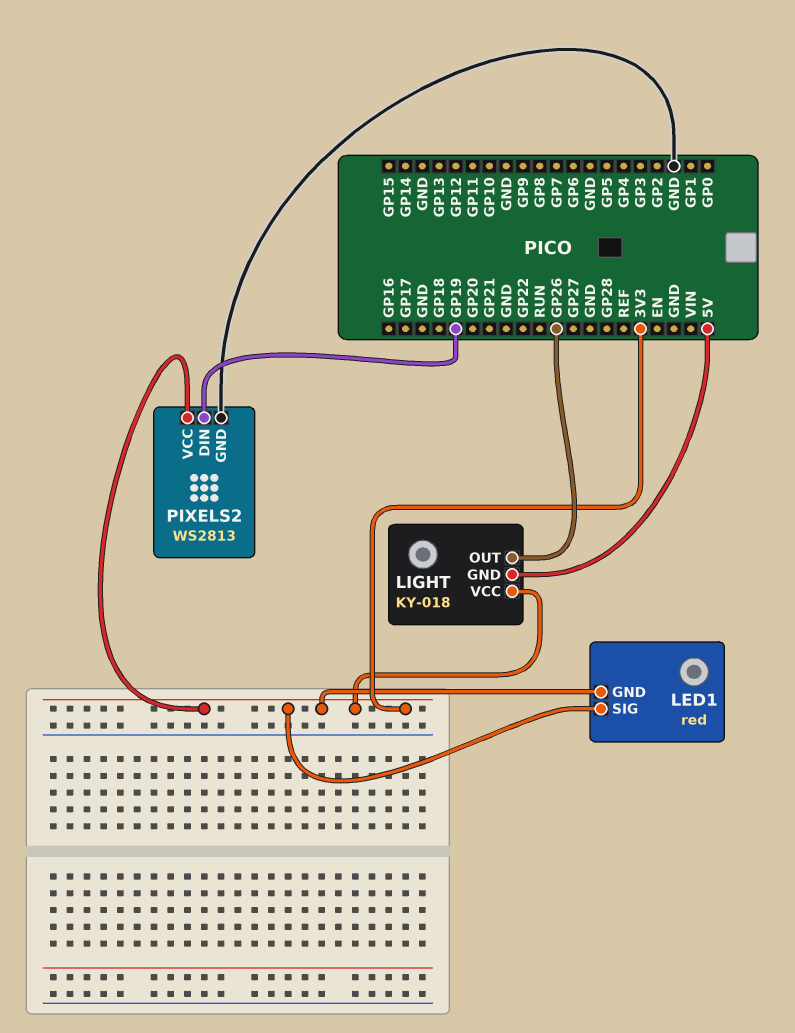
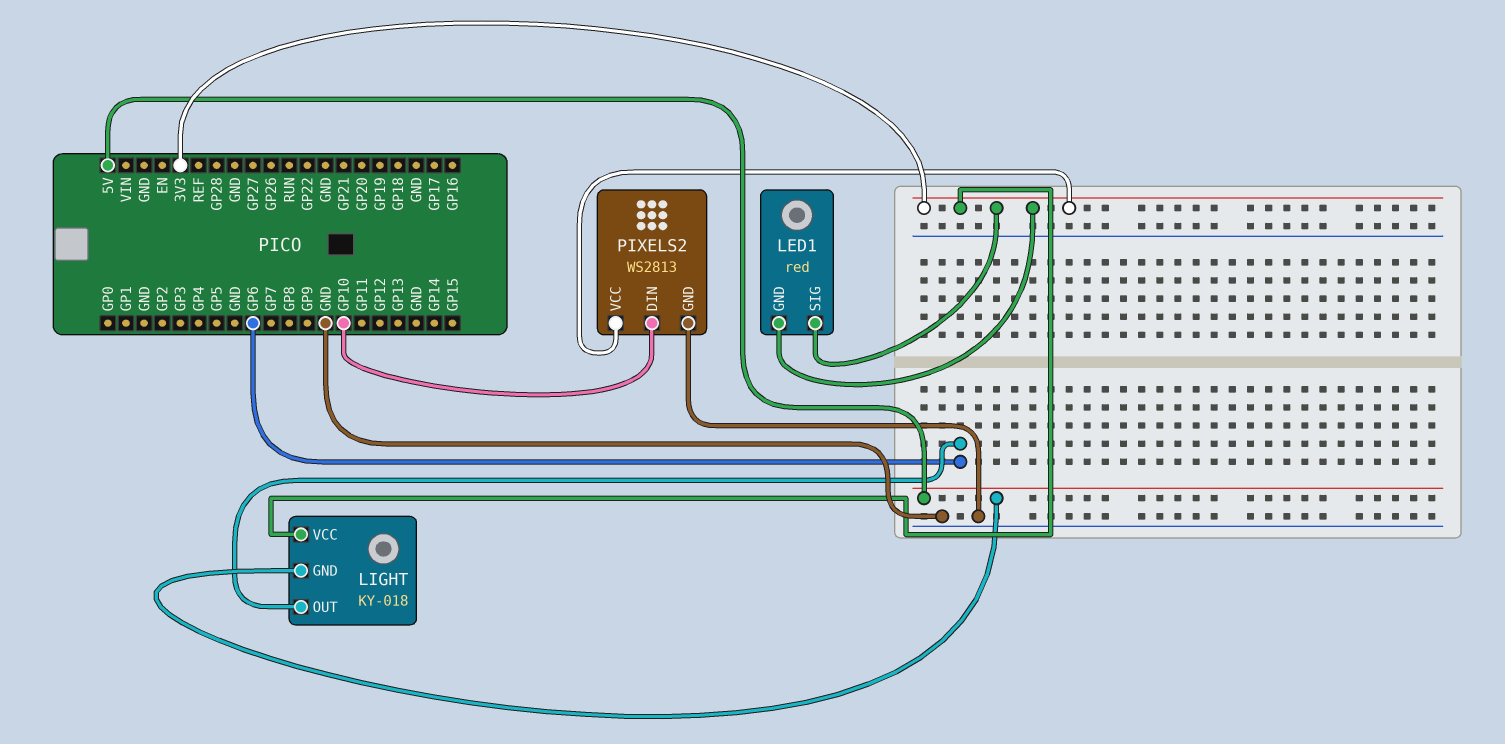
LIGHT pin OUT: GP26 -> GP6
PIXELS2 pin DIN: GP19 -> GP10

